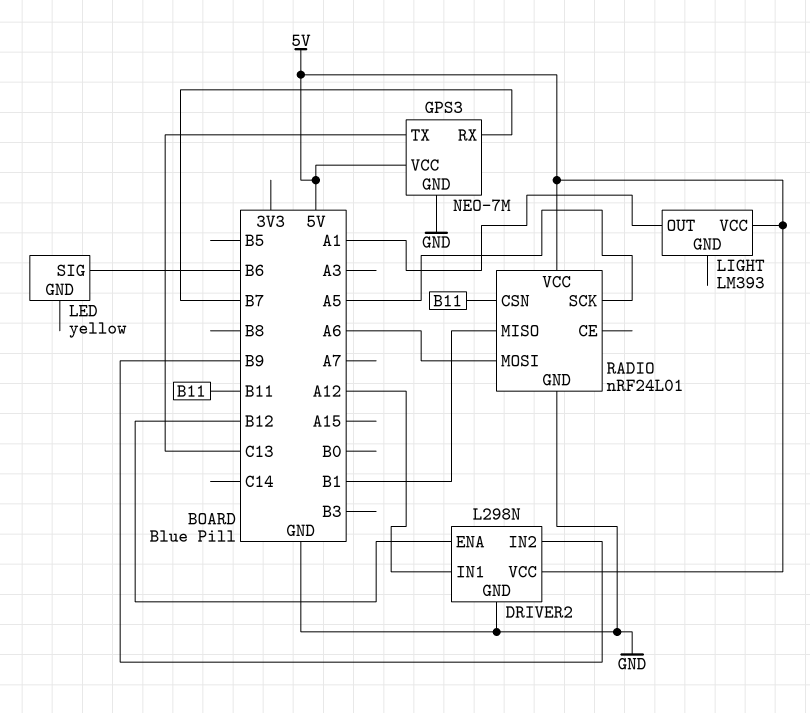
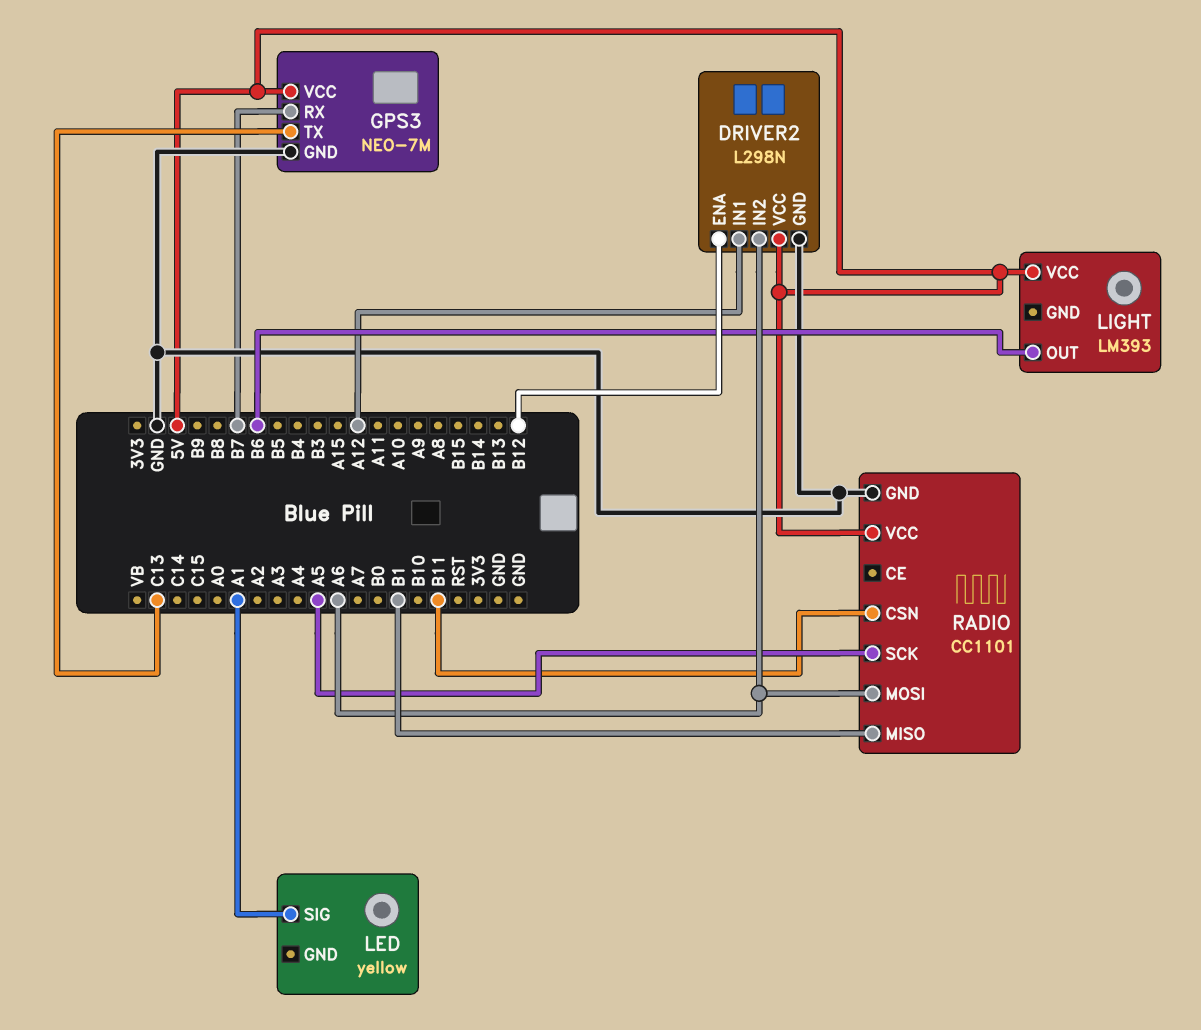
DRIVER2 pin IN2: B9 -> A6
LED pin SIG: B6 -> A1
LIGHT pin OUT: A1 -> B6
RADIO: nRF24L01 -> CC1101

